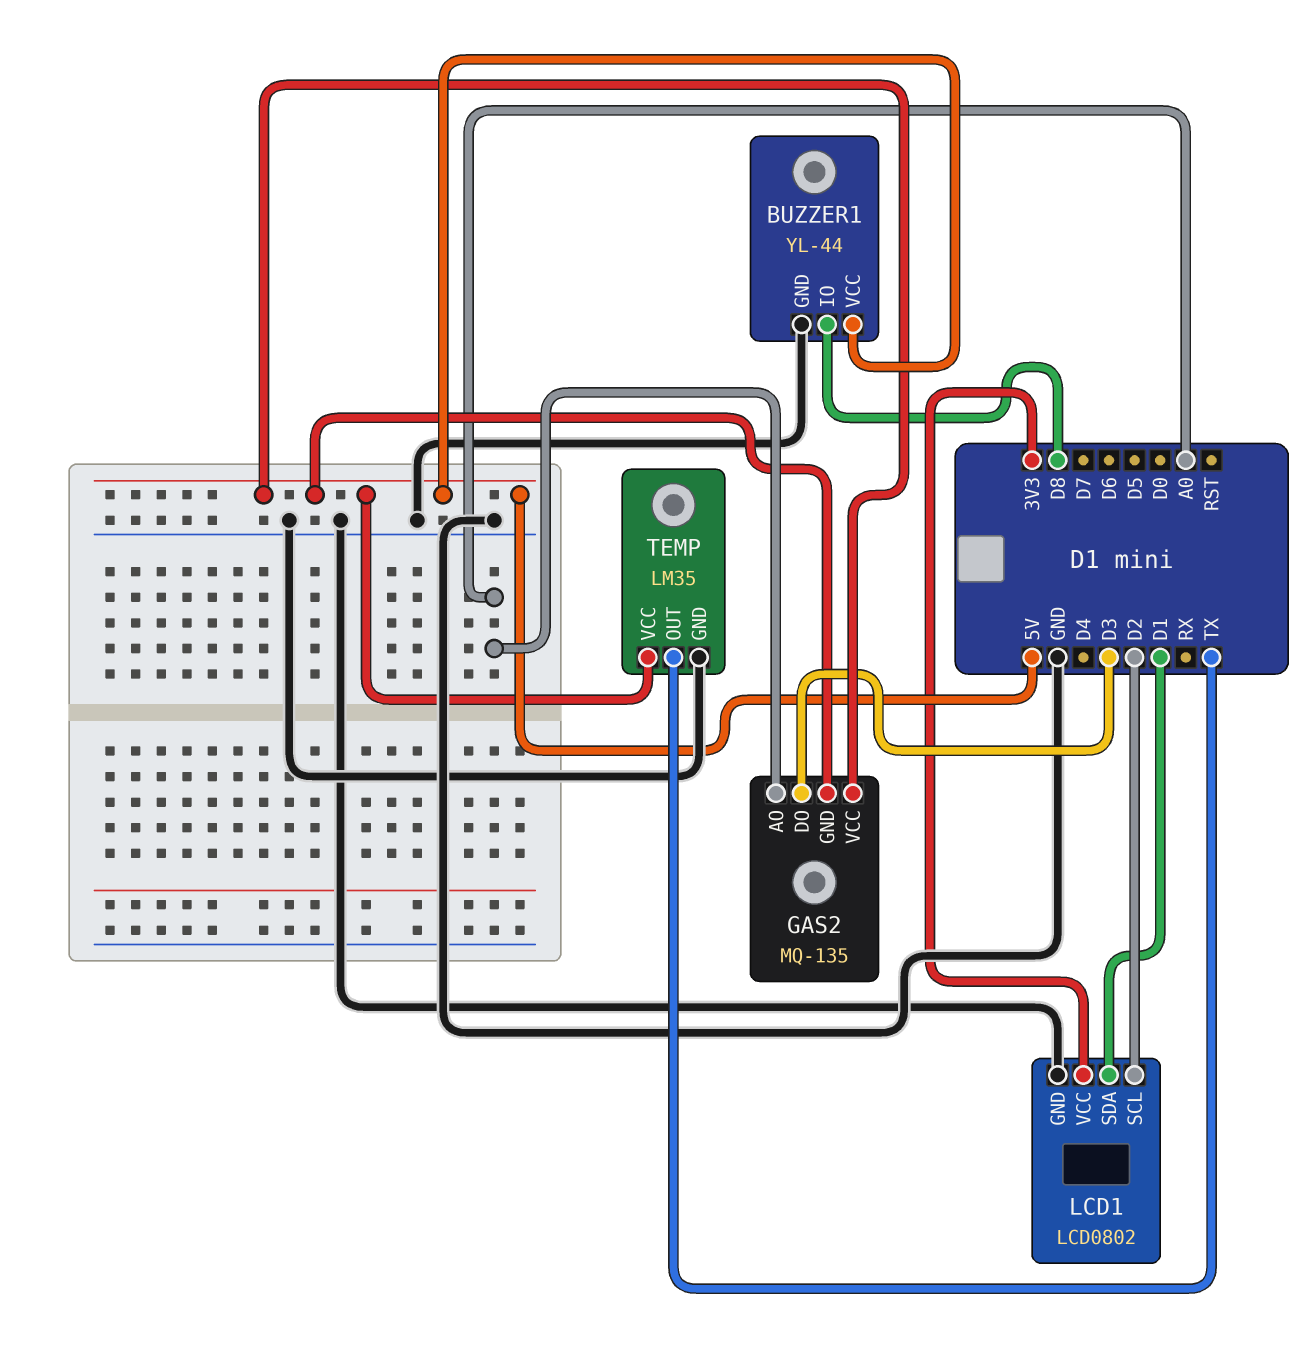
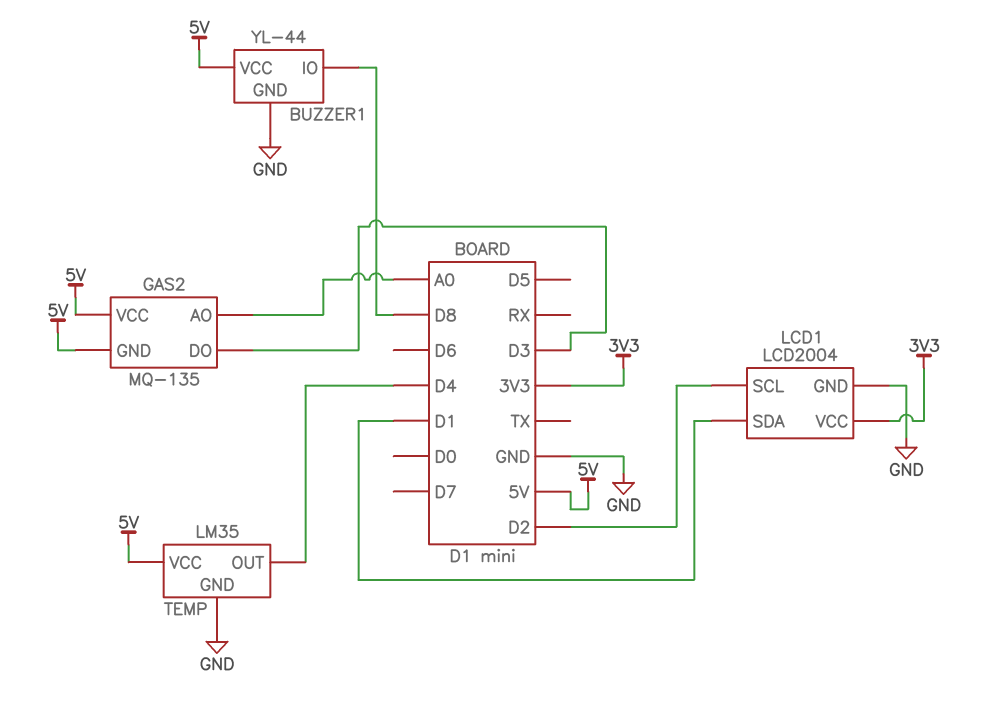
LCD1: LCD0802 -> LCD2004
TEMP pin OUT: TX -> D4

